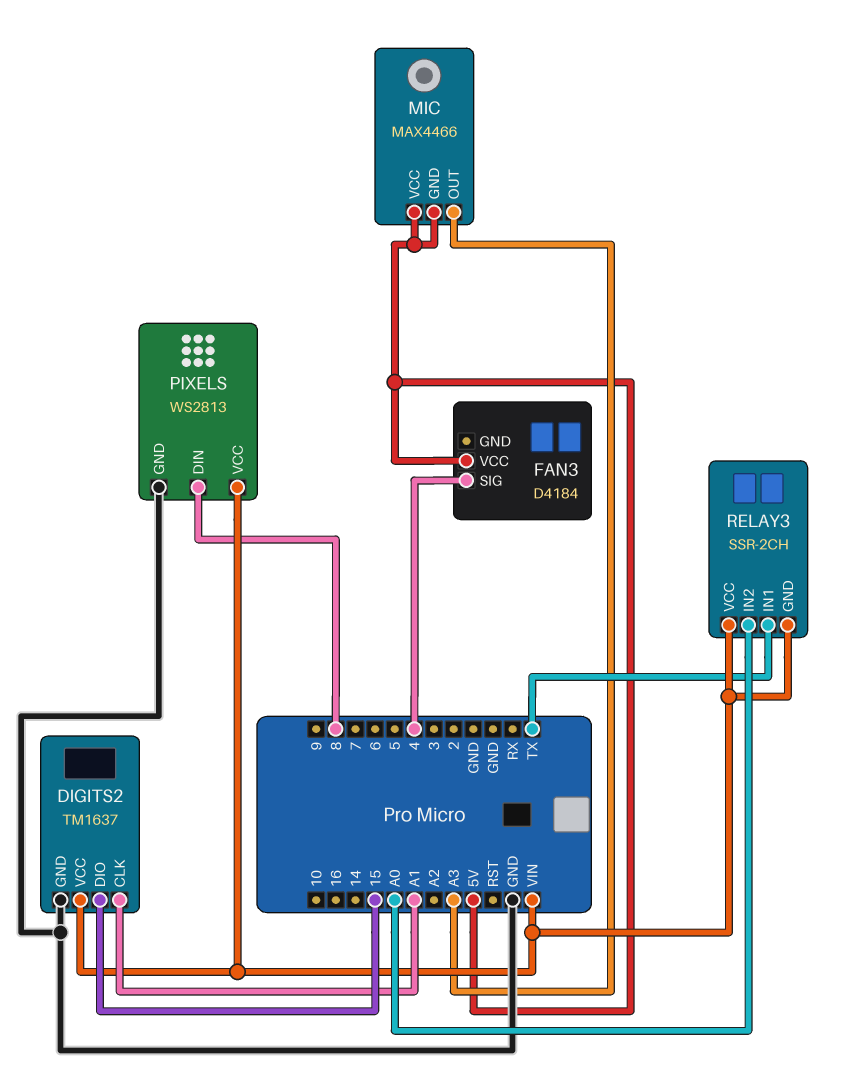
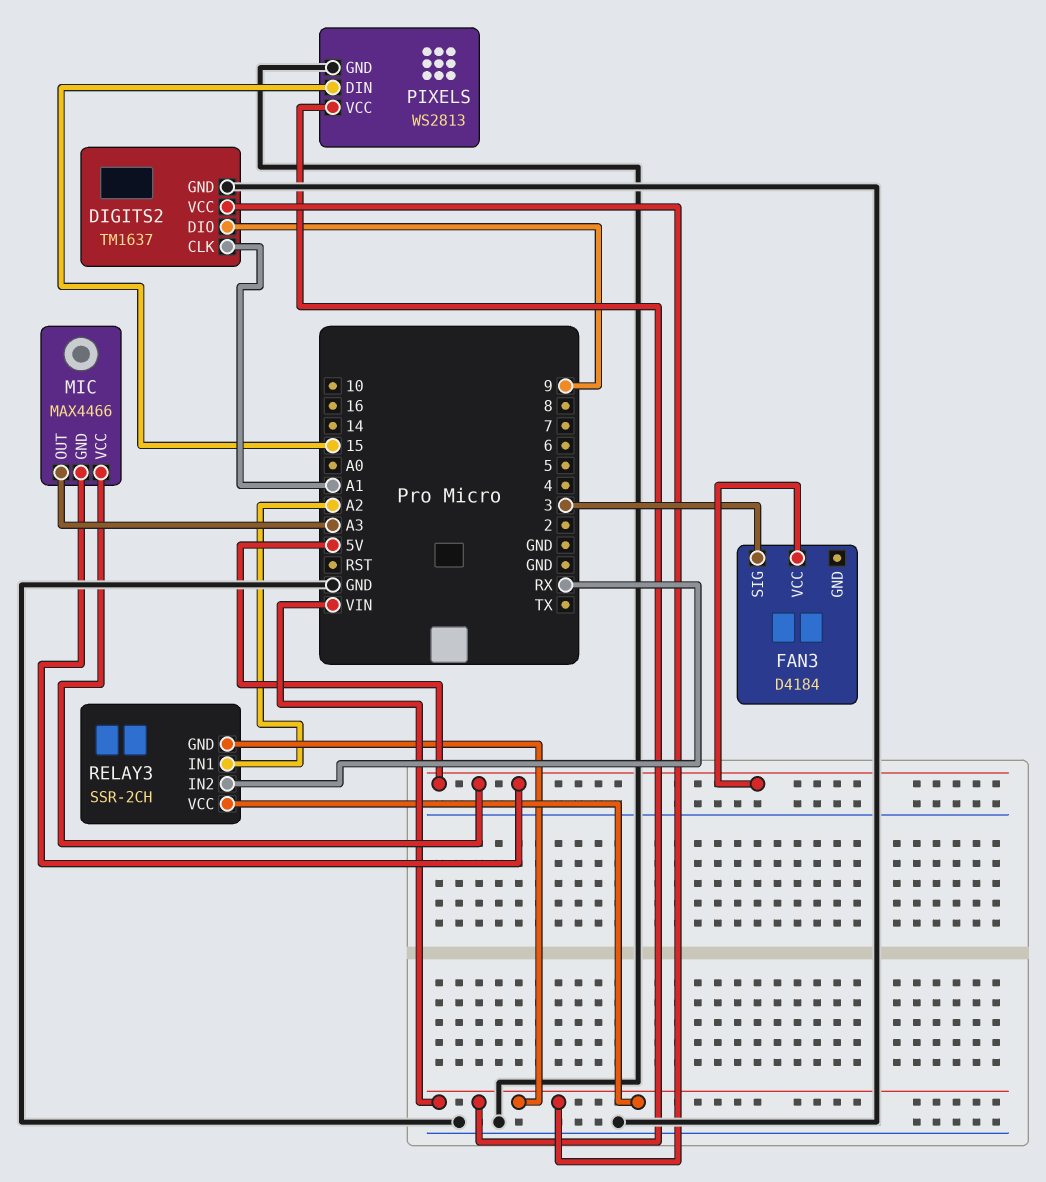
DIGITS2 pin DIO: 15 -> 9
FAN3 pin SIG: 4 -> 3
PIXELS pin DIN: 8 -> 15
RELAY3 pin IN1: TX -> A2
RELAY3 pin IN2: A0 -> RX

